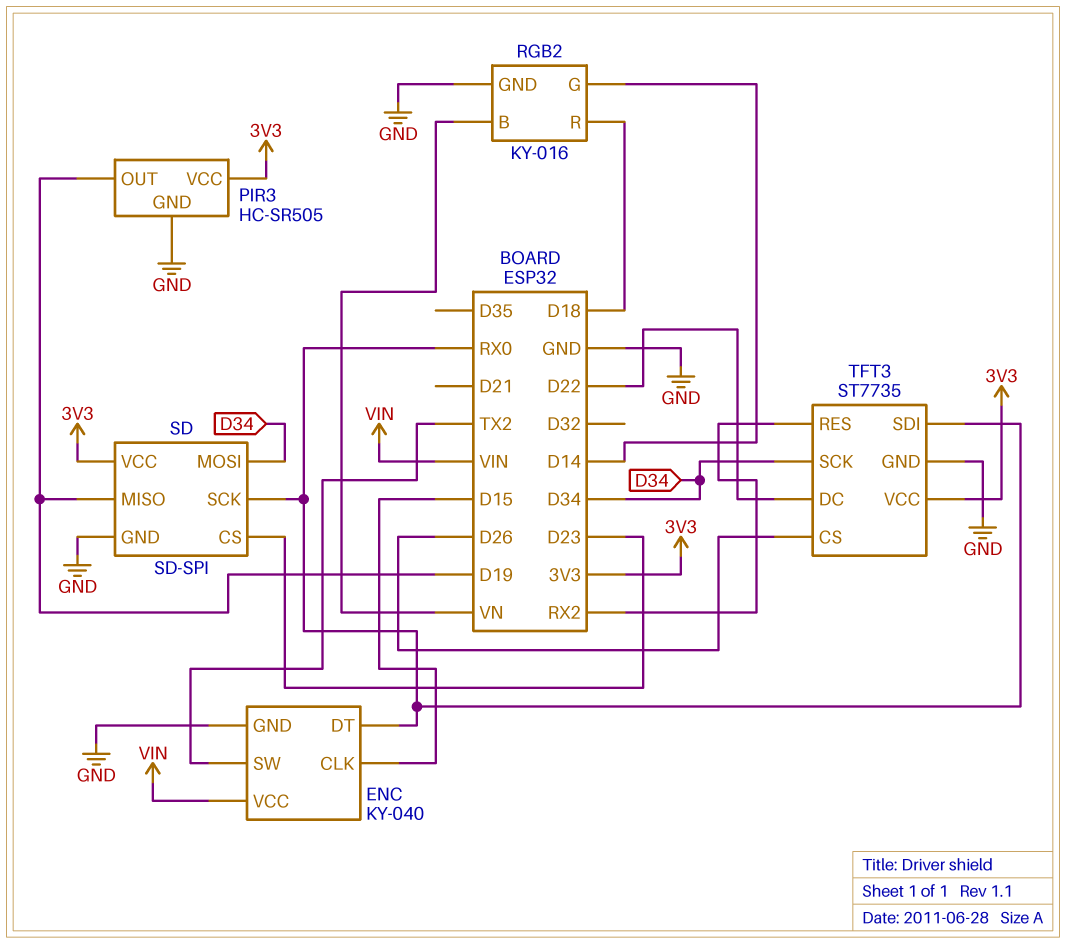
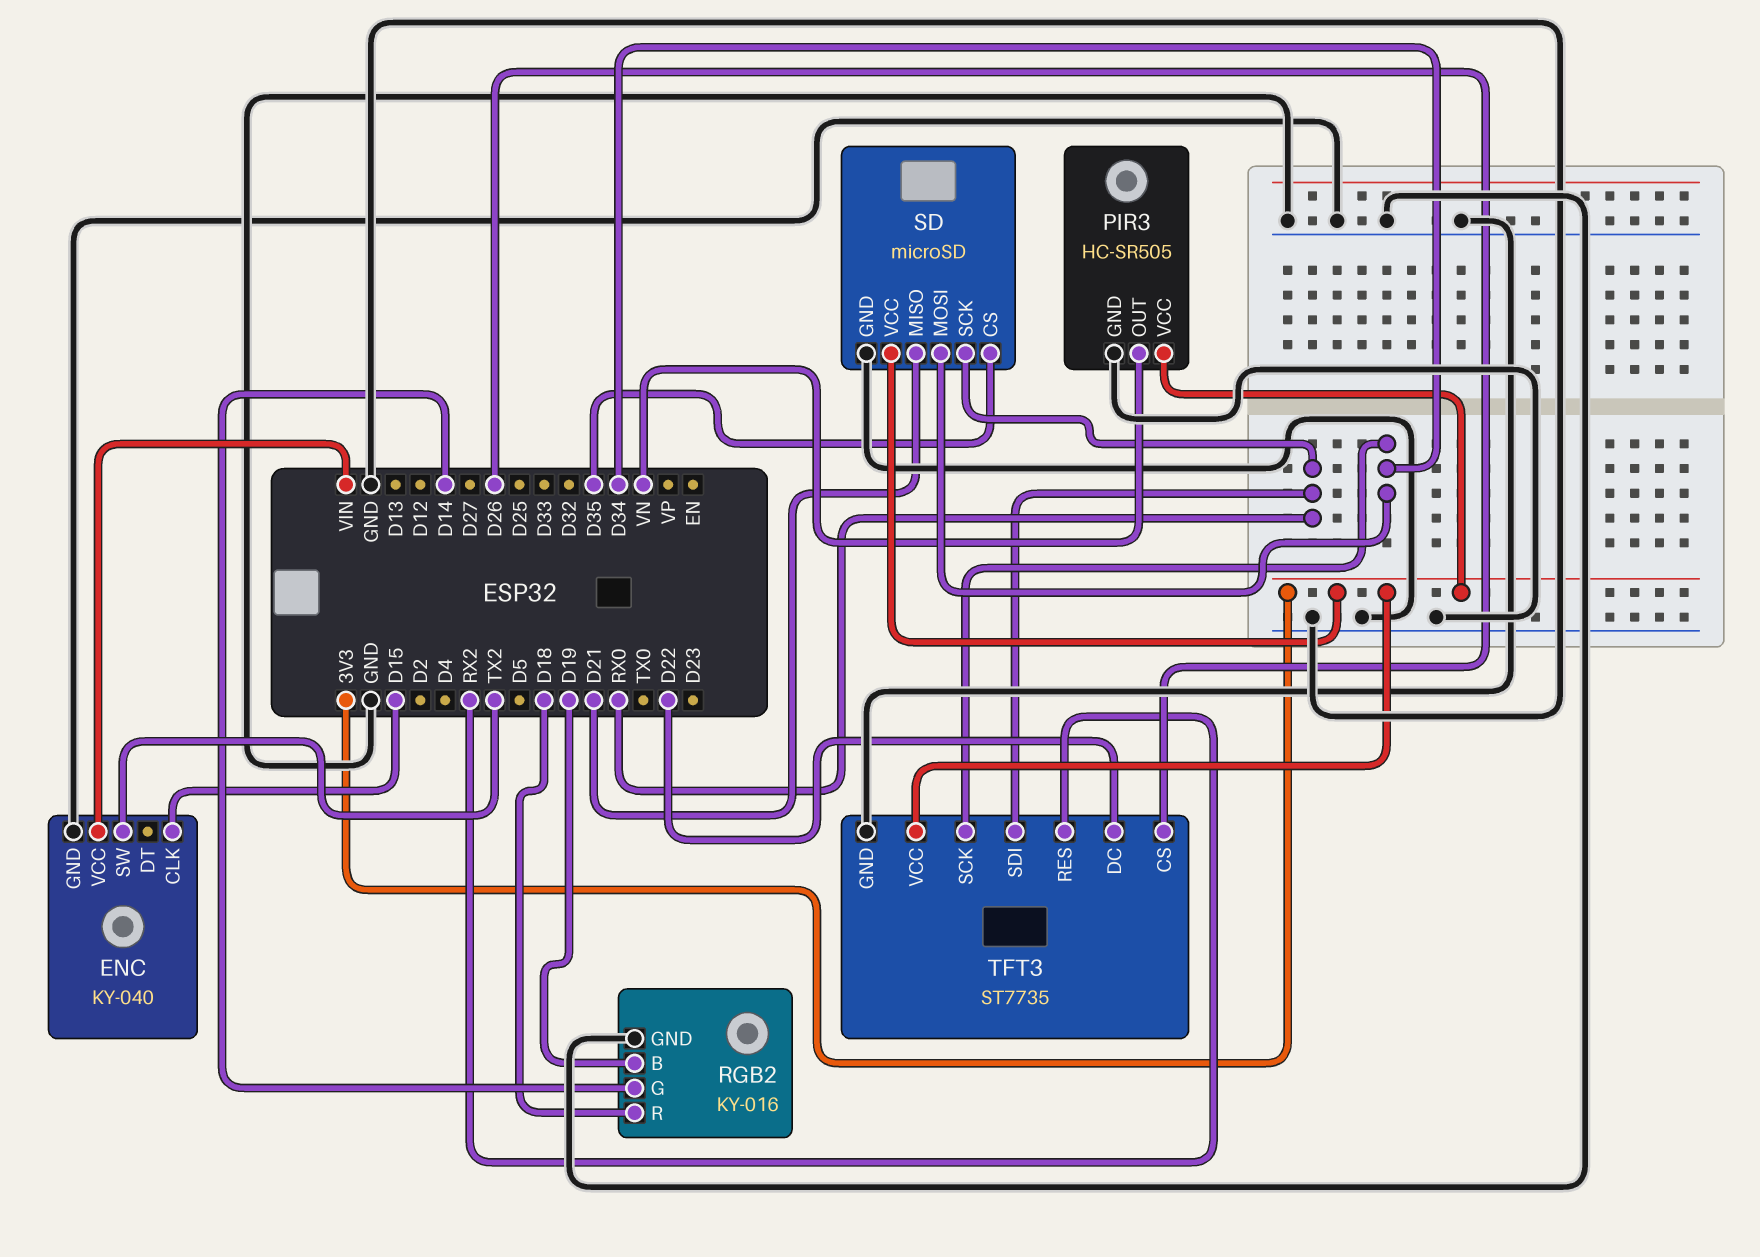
ENC pin DT: RX0 -> none
PIR3 pin OUT: D19 -> VN
RGB2 pin B: VN -> D19
SD: SD-SPI -> microSD
SD pin CS: D23 -> D35
SD pin MISO: D19 -> D21

